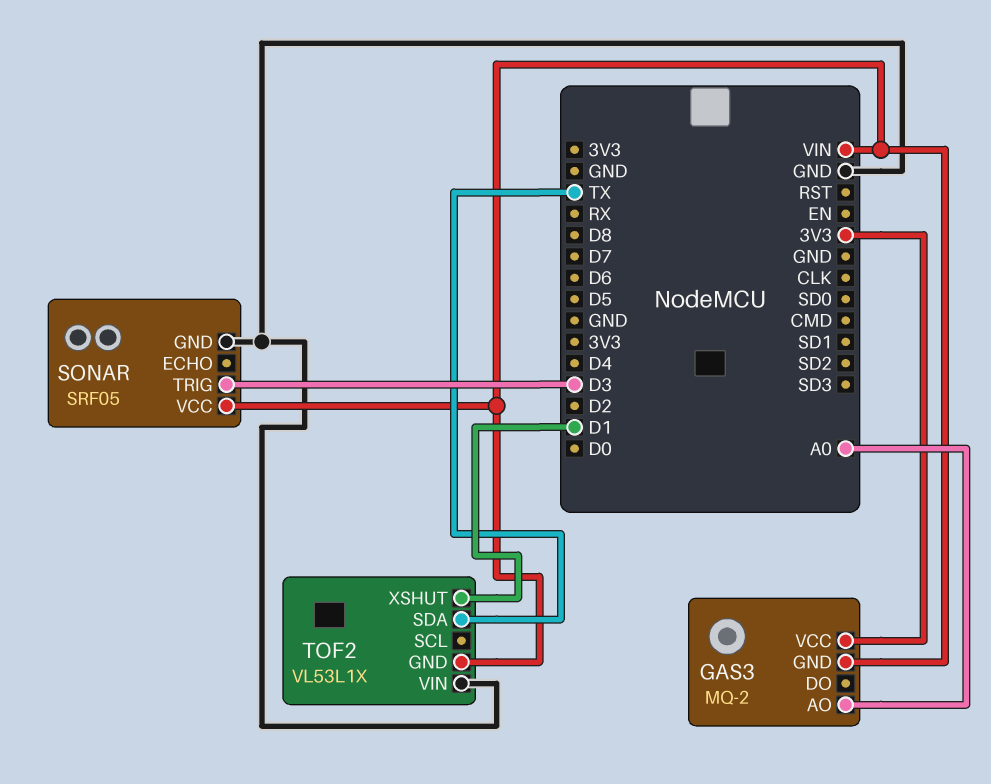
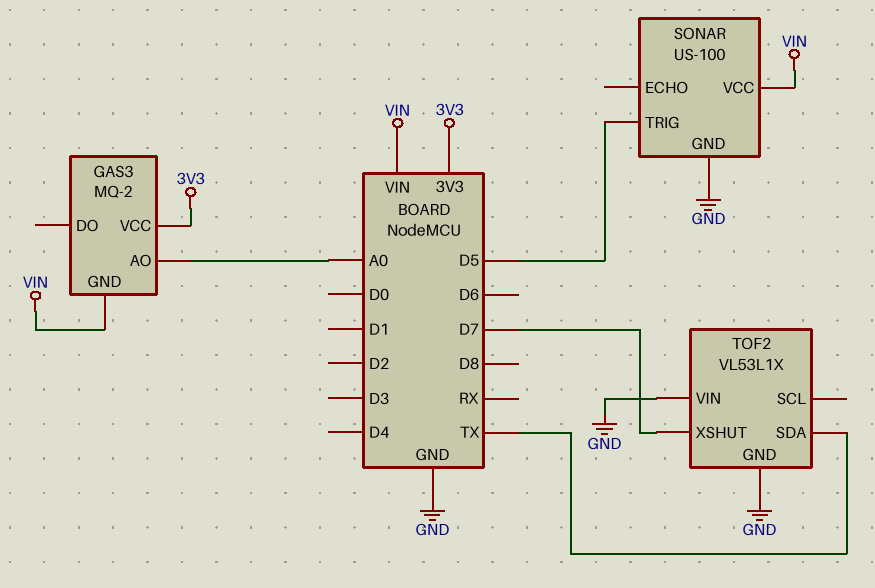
SONAR: SRF05 -> US-100
SONAR pin TRIG: D3 -> D5
TOF2 pin GND: VIN -> GND
TOF2 pin XSHUT: D1 -> D7

